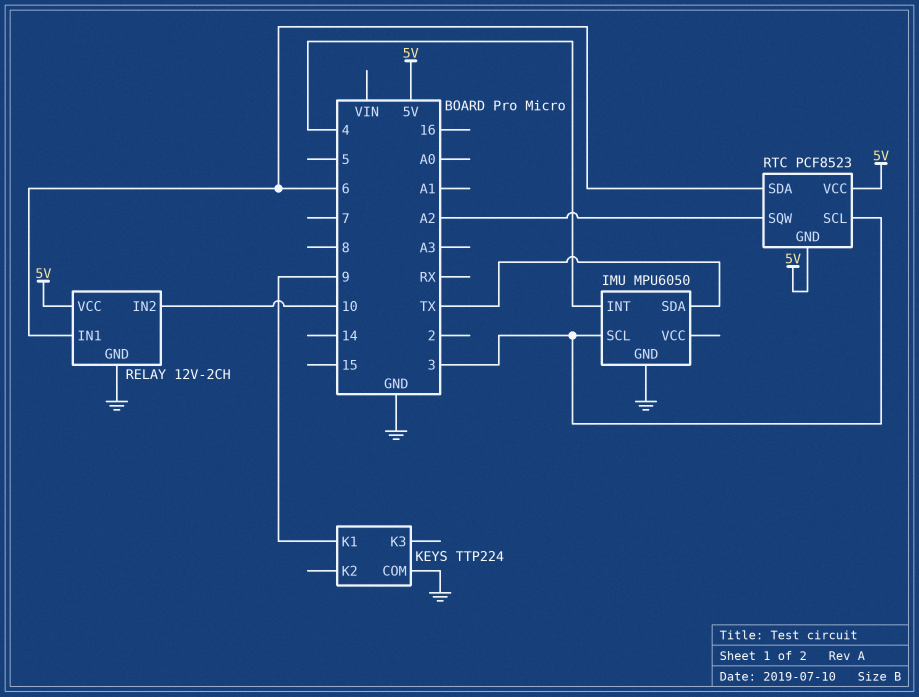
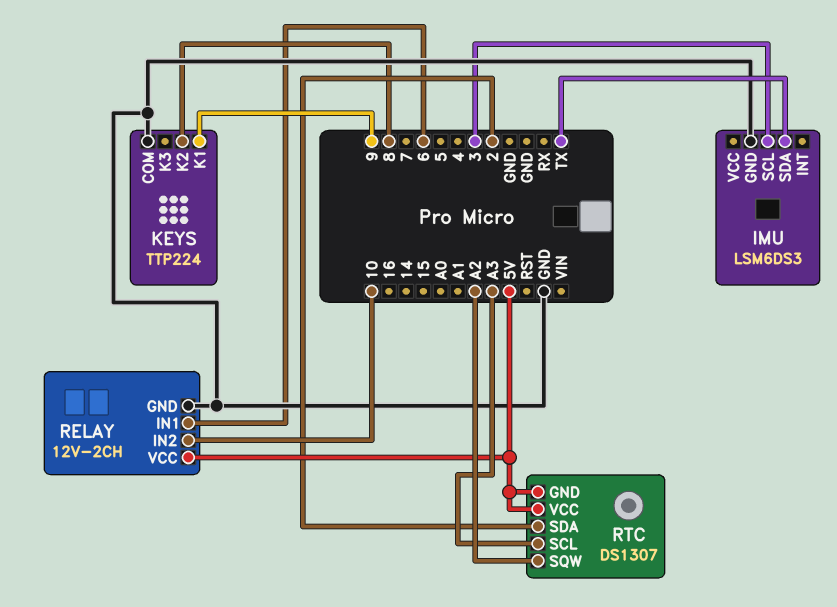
IMU: MPU6050 -> LSM6DS3
IMU pin INT: 4 -> none
KEYS pin K2: none -> 8
RTC: PCF8523 -> DS1307
RTC pin SCL: 3 -> A3
RTC pin SDA: 6 -> 2

